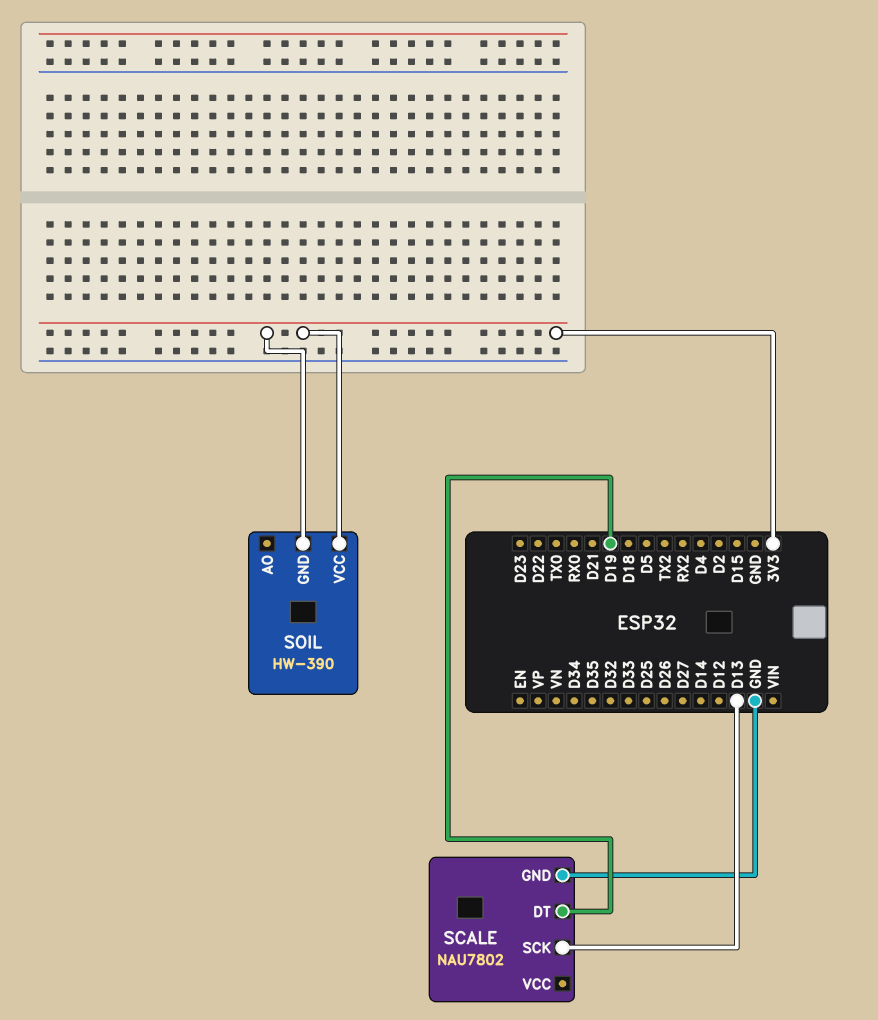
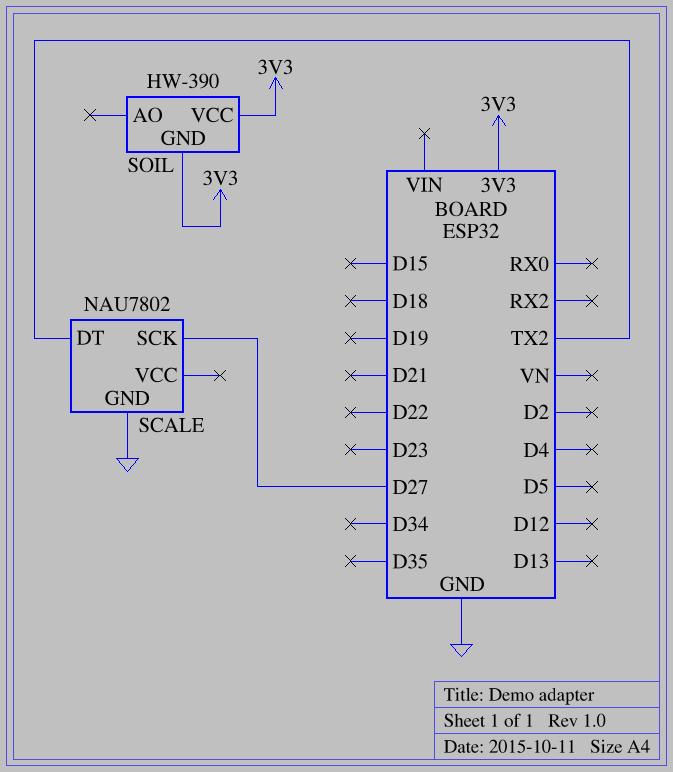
SCALE pin DT: D19 -> TX2
SCALE pin SCK: D13 -> D27

